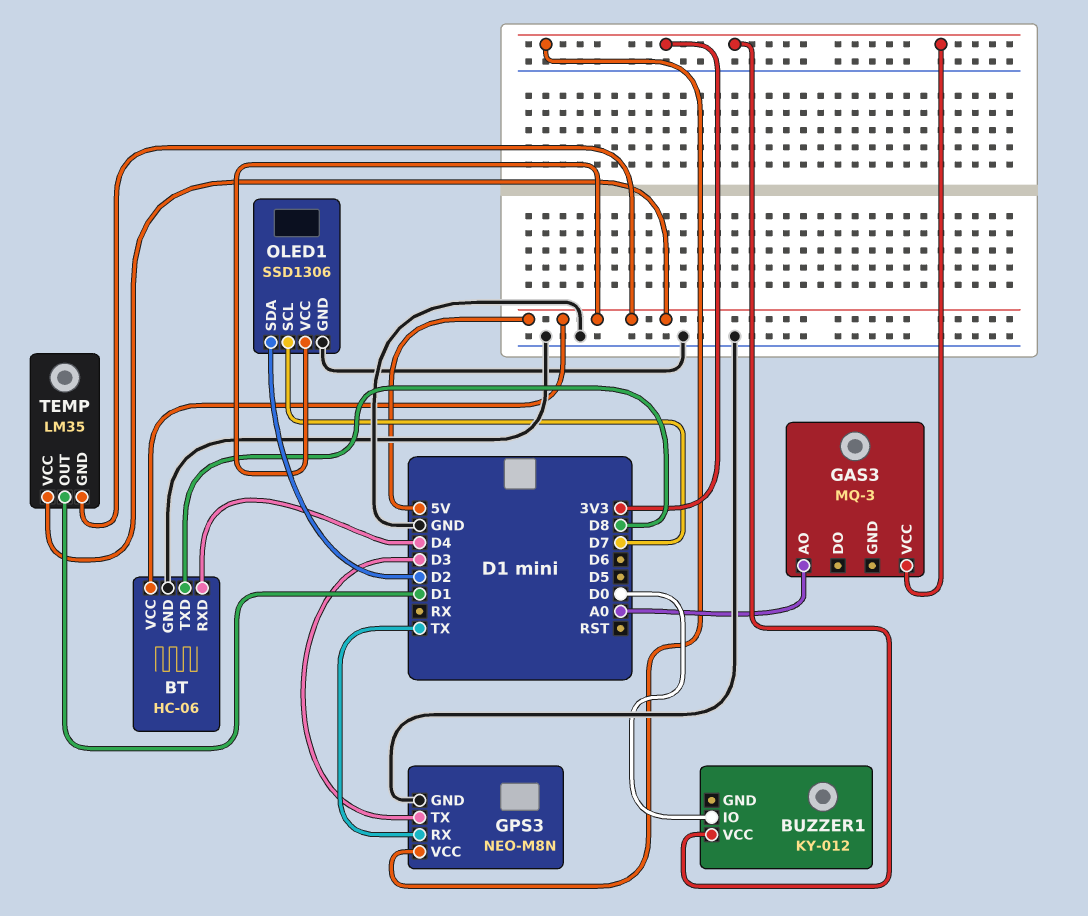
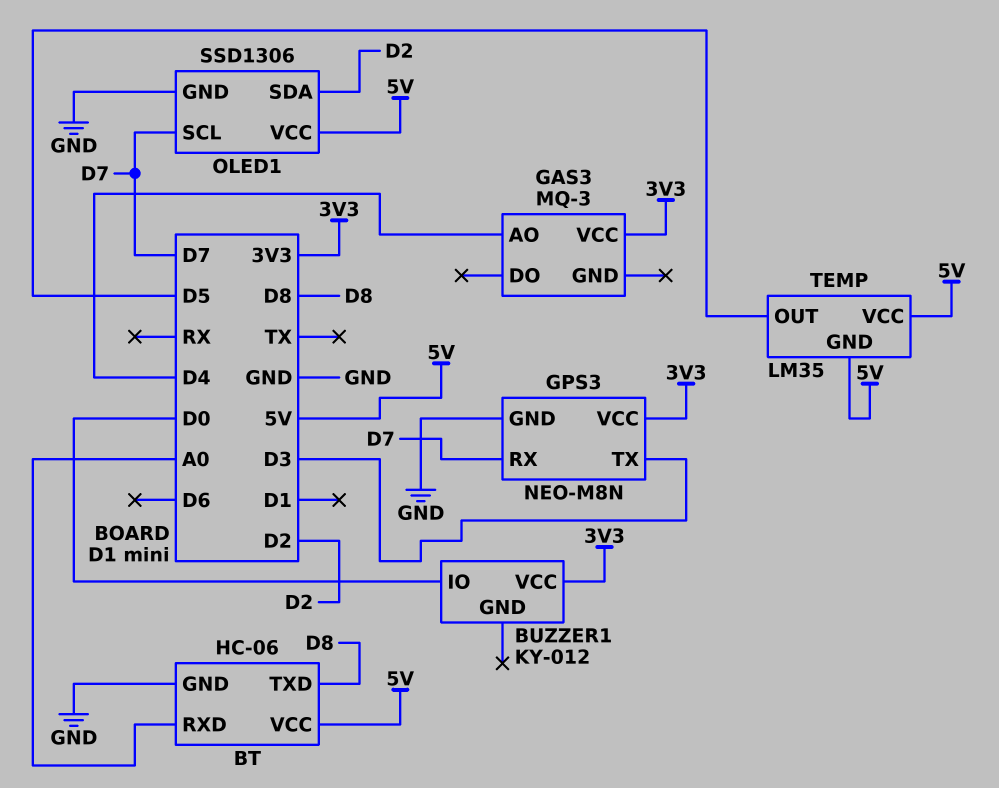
BT pin RXD: D4 -> A0
GAS3 pin AO: A0 -> D4
GPS3 pin RX: TX -> D7
TEMP pin OUT: D1 -> D5

